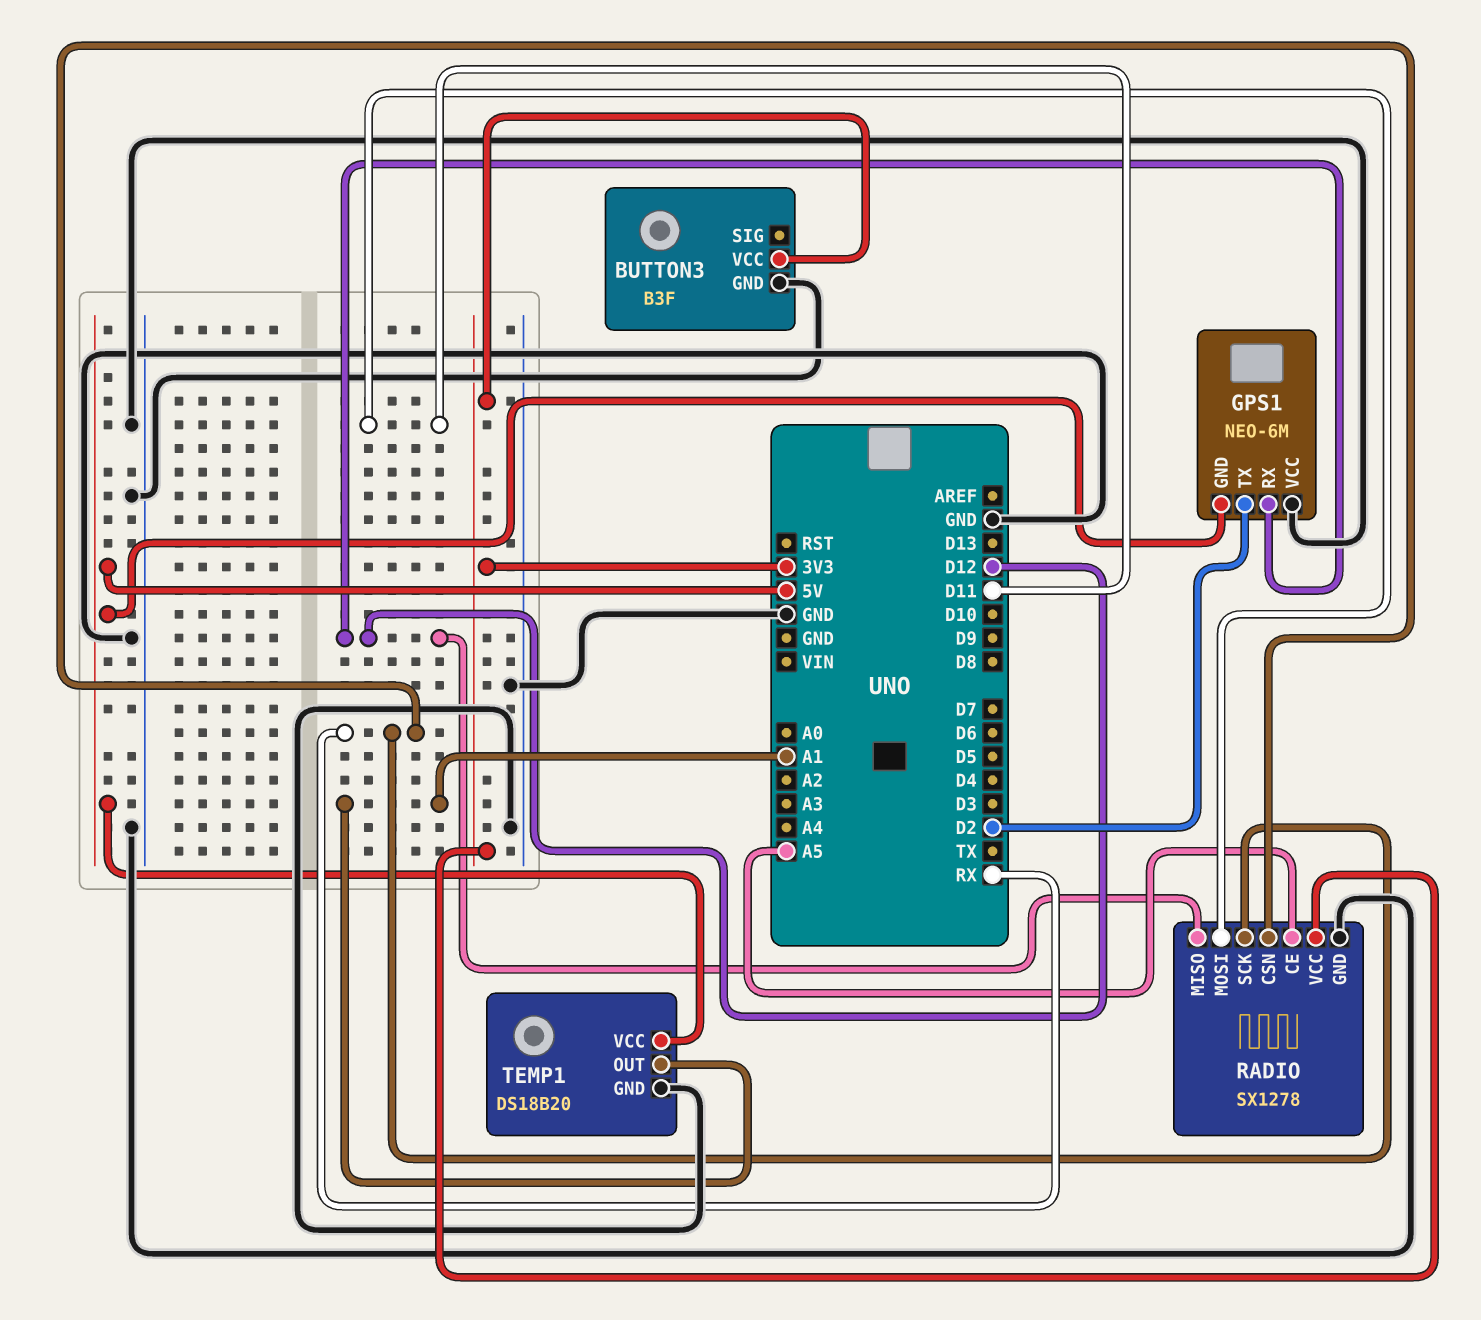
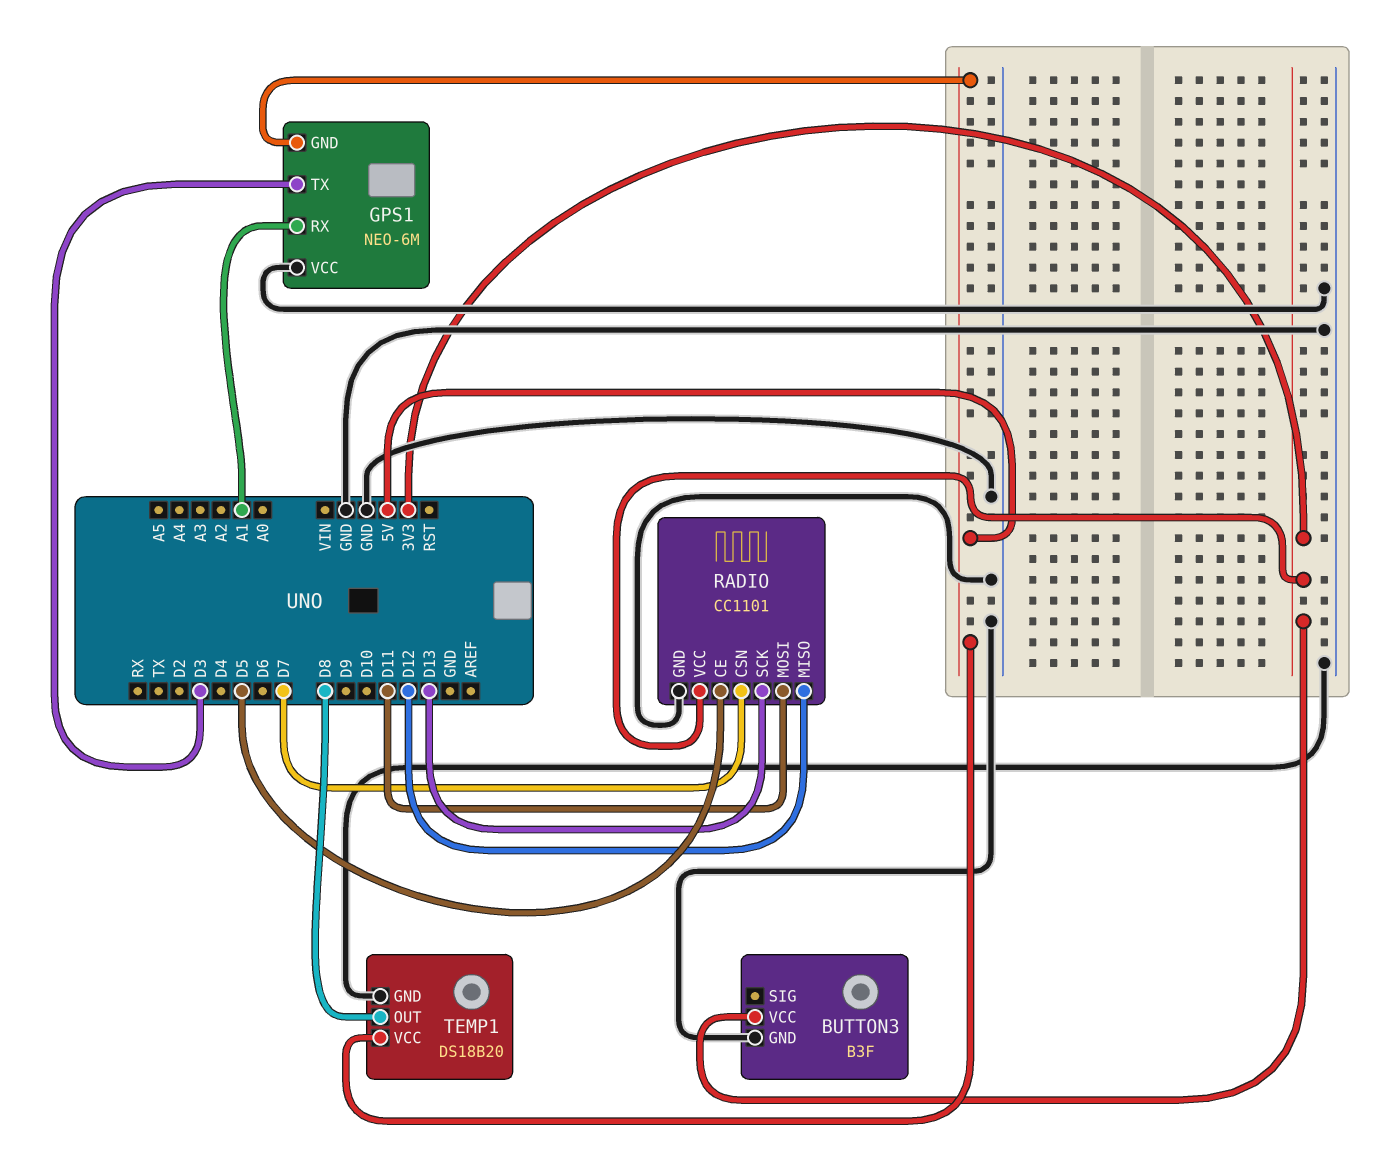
GPS1 pin RX: D12 -> A1
GPS1 pin TX: D2 -> D3
RADIO: SX1278 -> CC1101
RADIO pin CE: A5 -> D5
RADIO pin CSN: RX -> D7
RADIO pin SCK: RX -> D13
TEMP1 pin OUT: A1 -> D8

